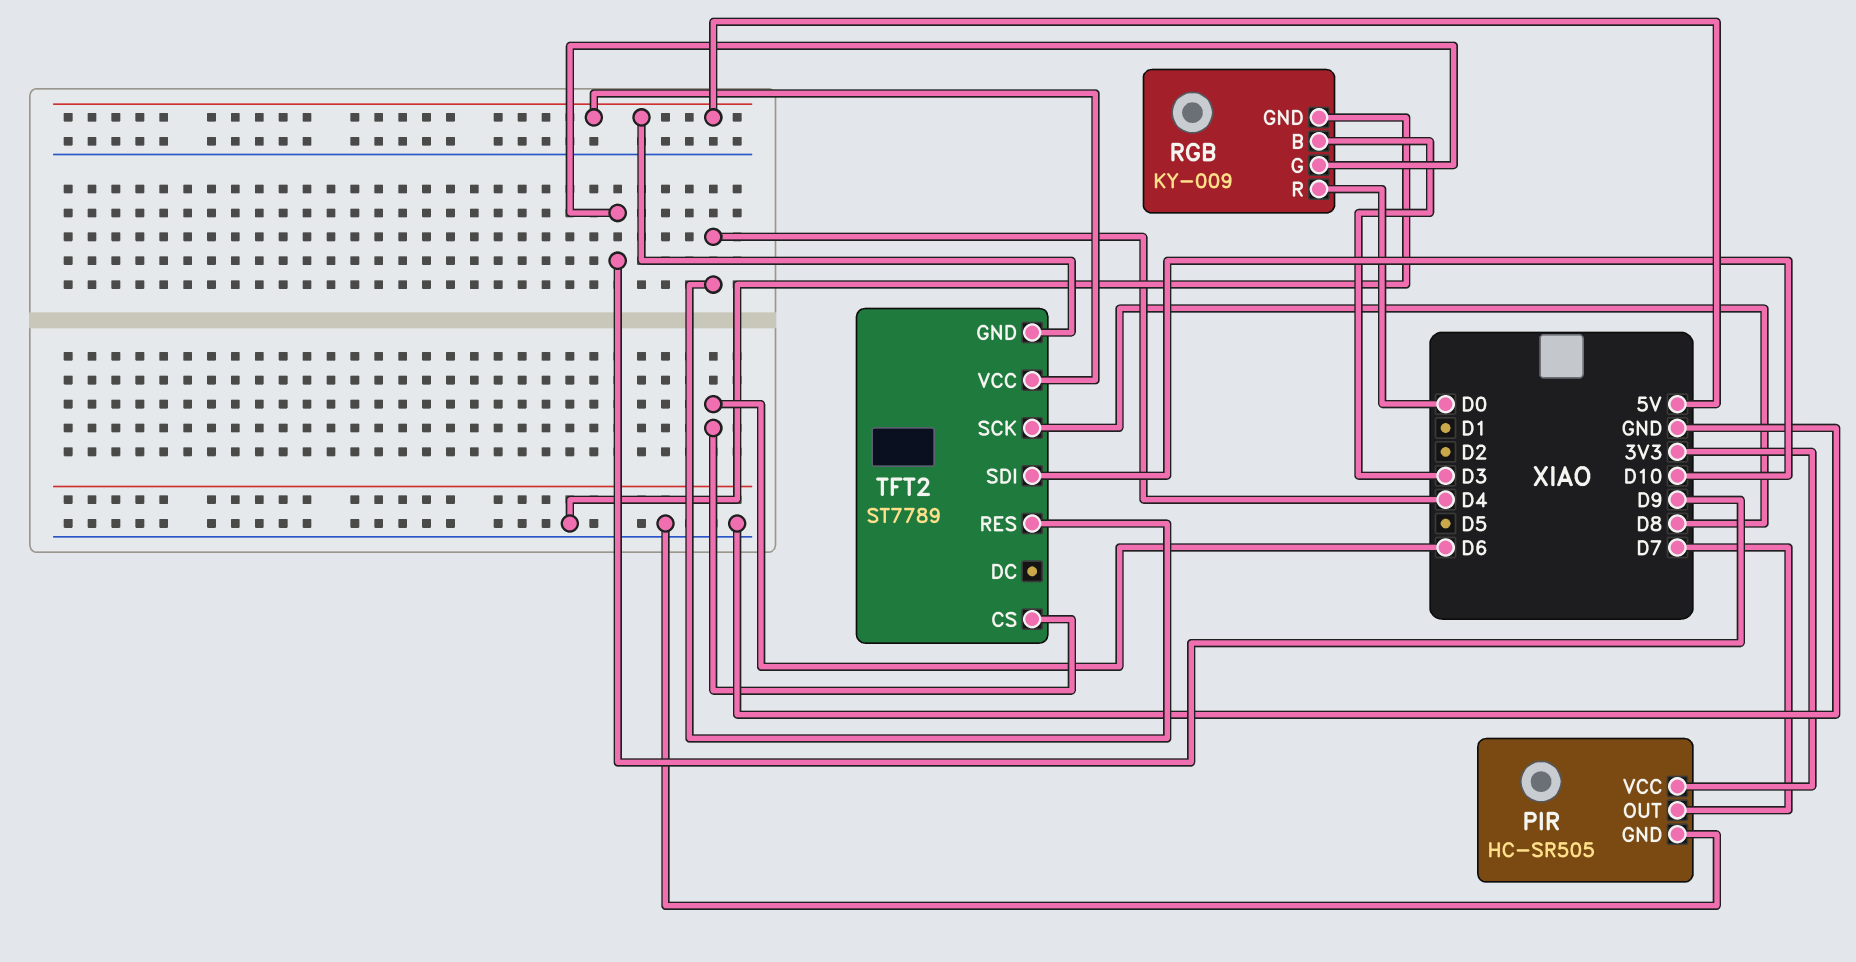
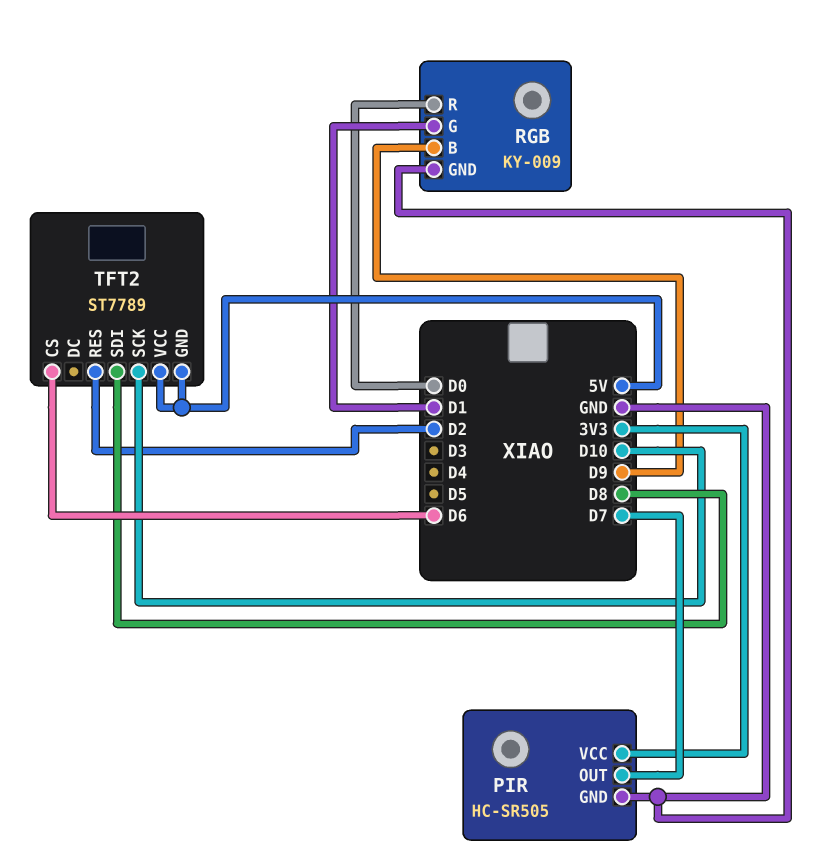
RGB pin B: D3 -> D9
RGB pin G: D9 -> D1
TFT2 pin RES: D4 -> D2
TFT2 pin SCK: D8 -> D10
TFT2 pin SDI: D10 -> D8

